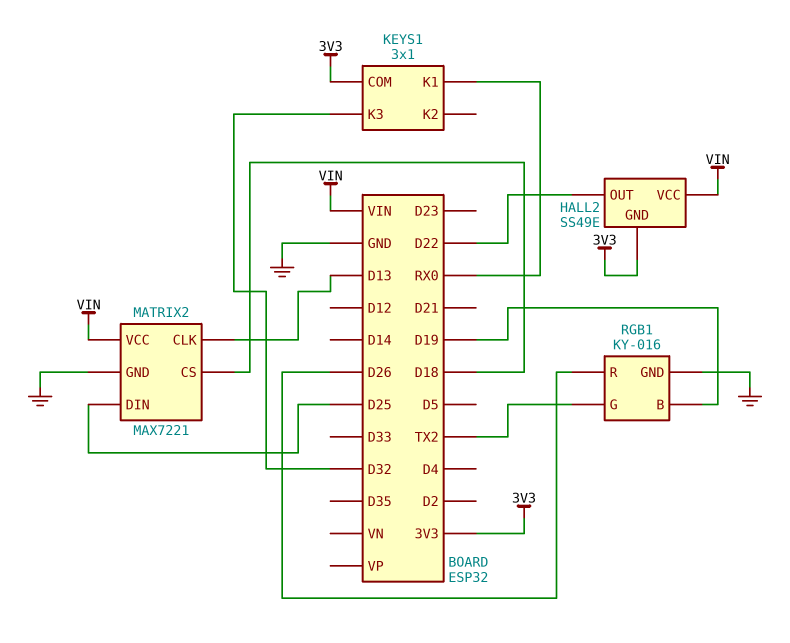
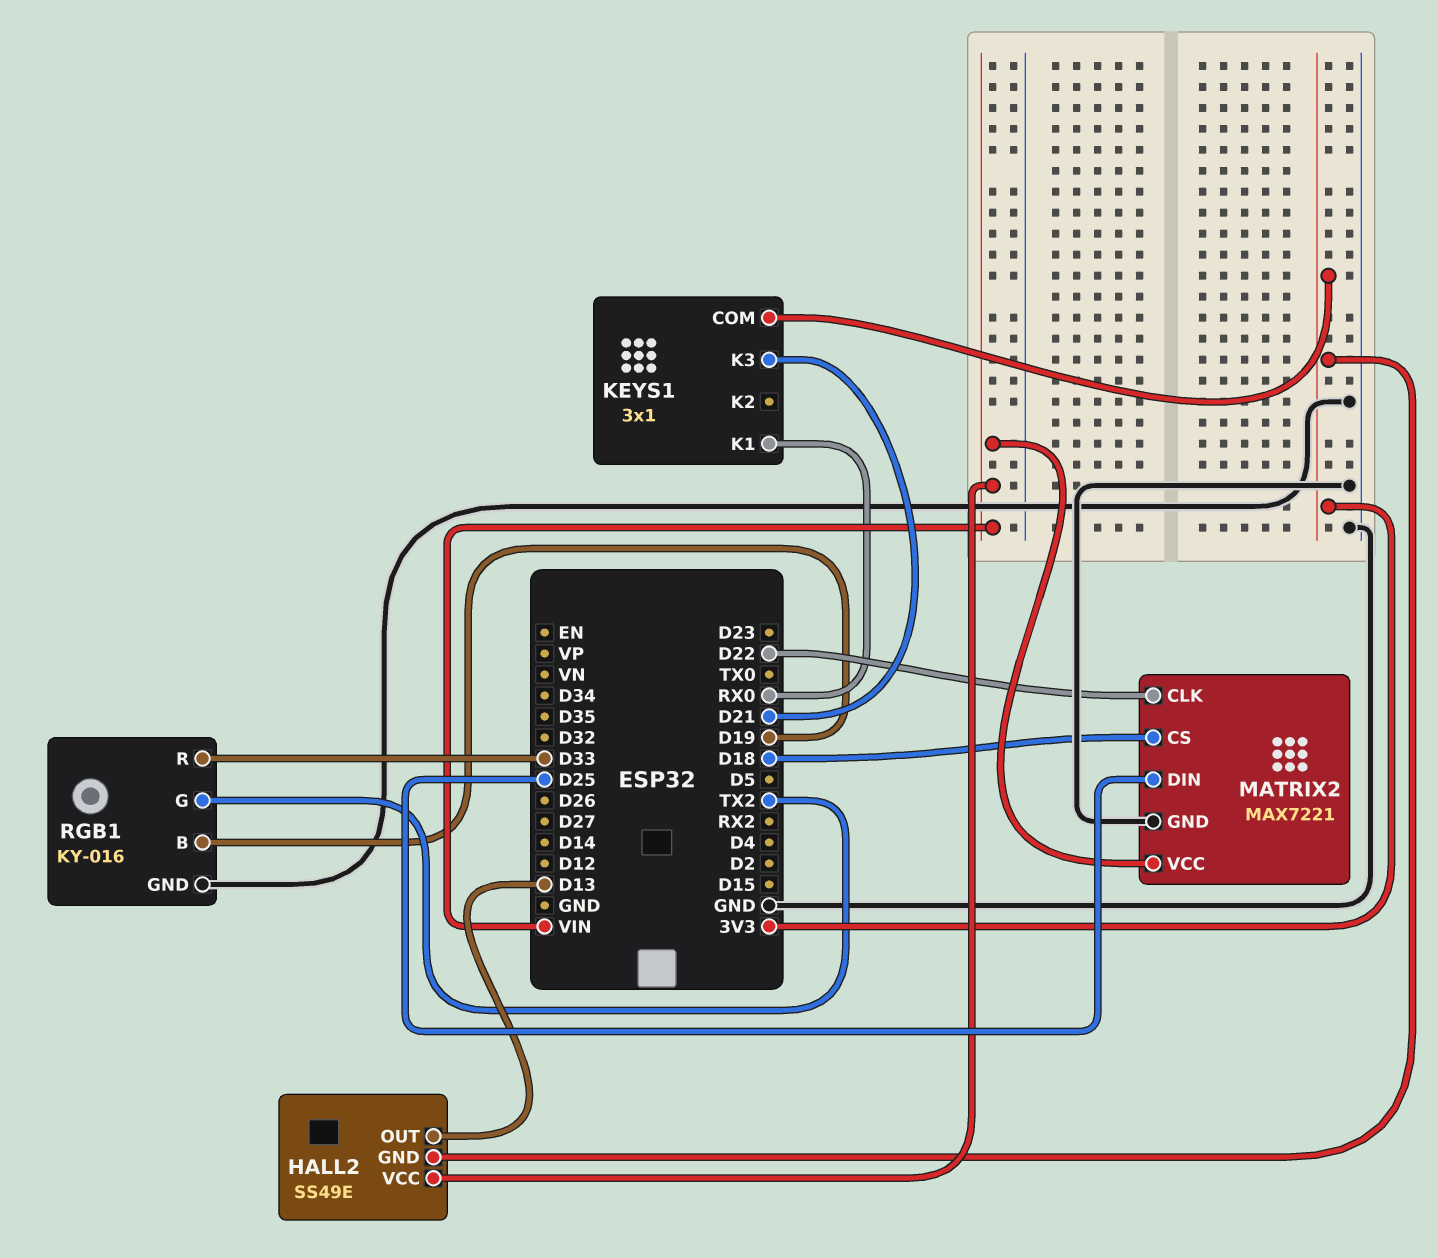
HALL2 pin OUT: D22 -> D13
KEYS1 pin K3: D32 -> D21
MATRIX2 pin CLK: D13 -> D22
RGB1 pin R: D26 -> D33

